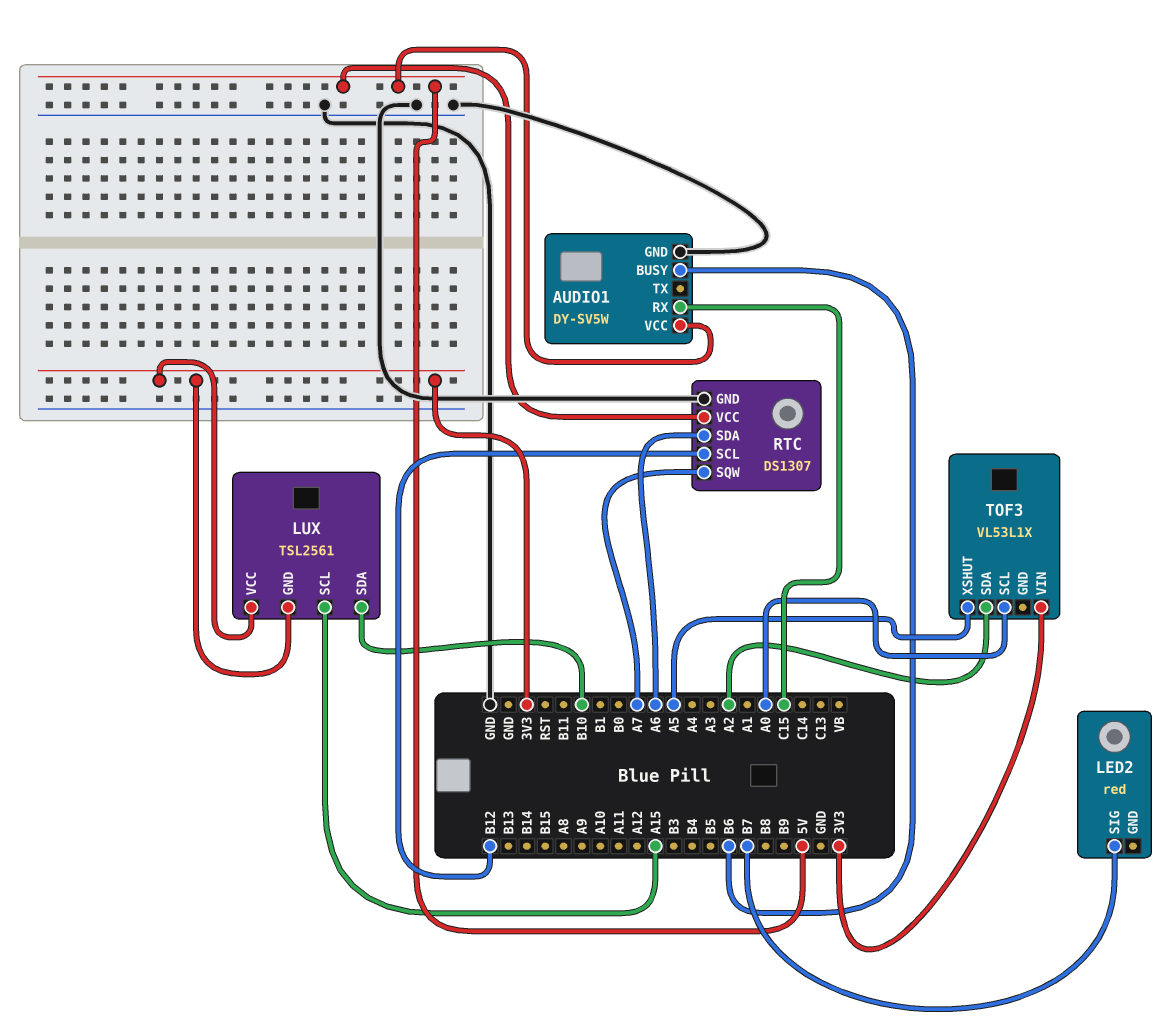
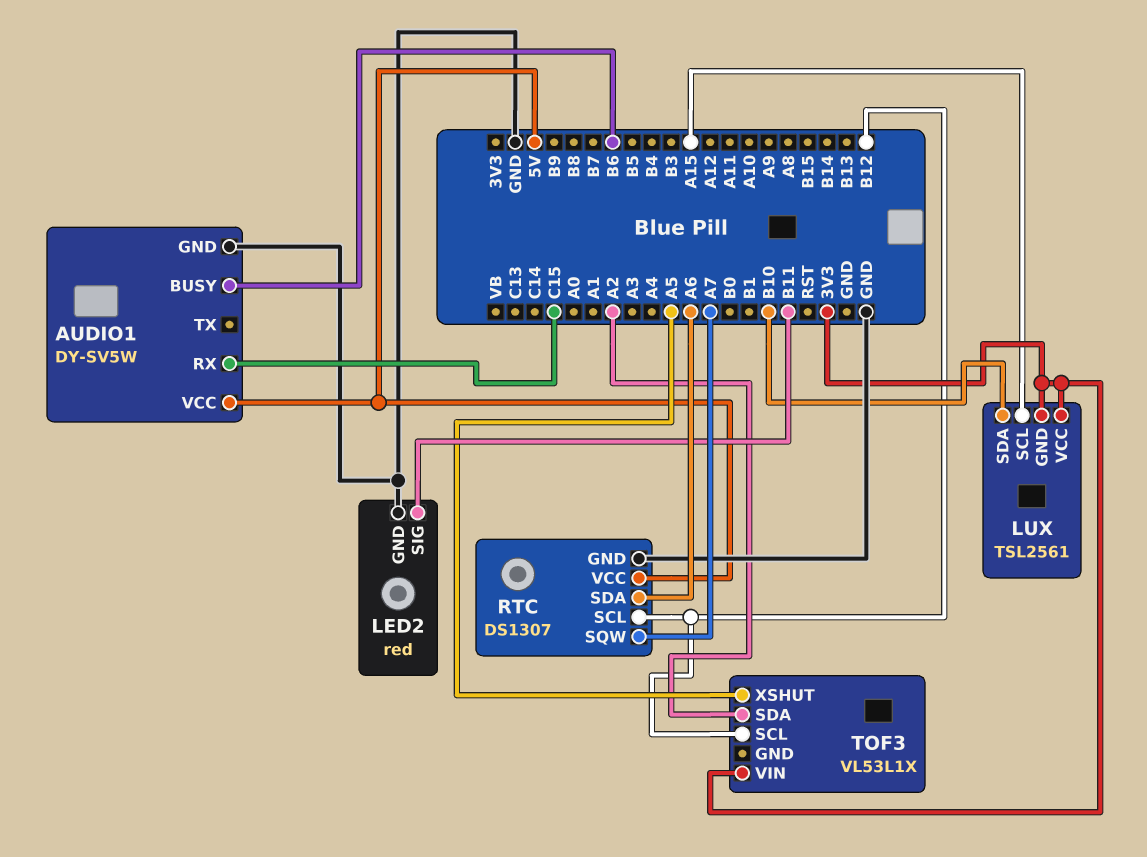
LED2 pin GND: none -> GND
LED2 pin SIG: B7 -> B11
TOF3 pin SCL: A0 -> B12

